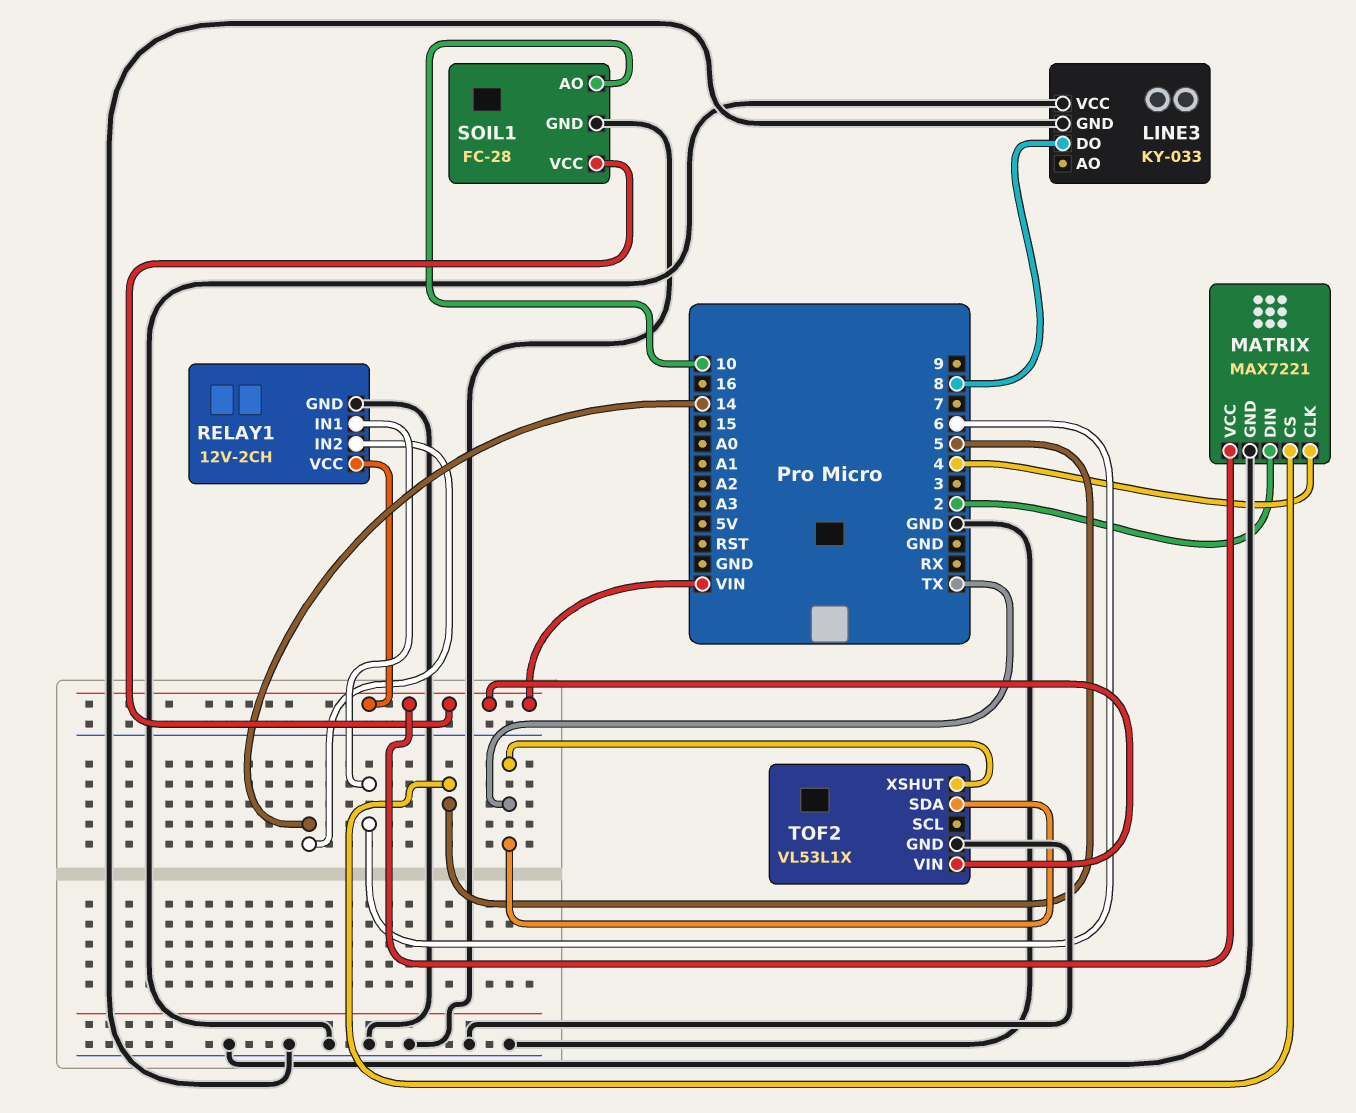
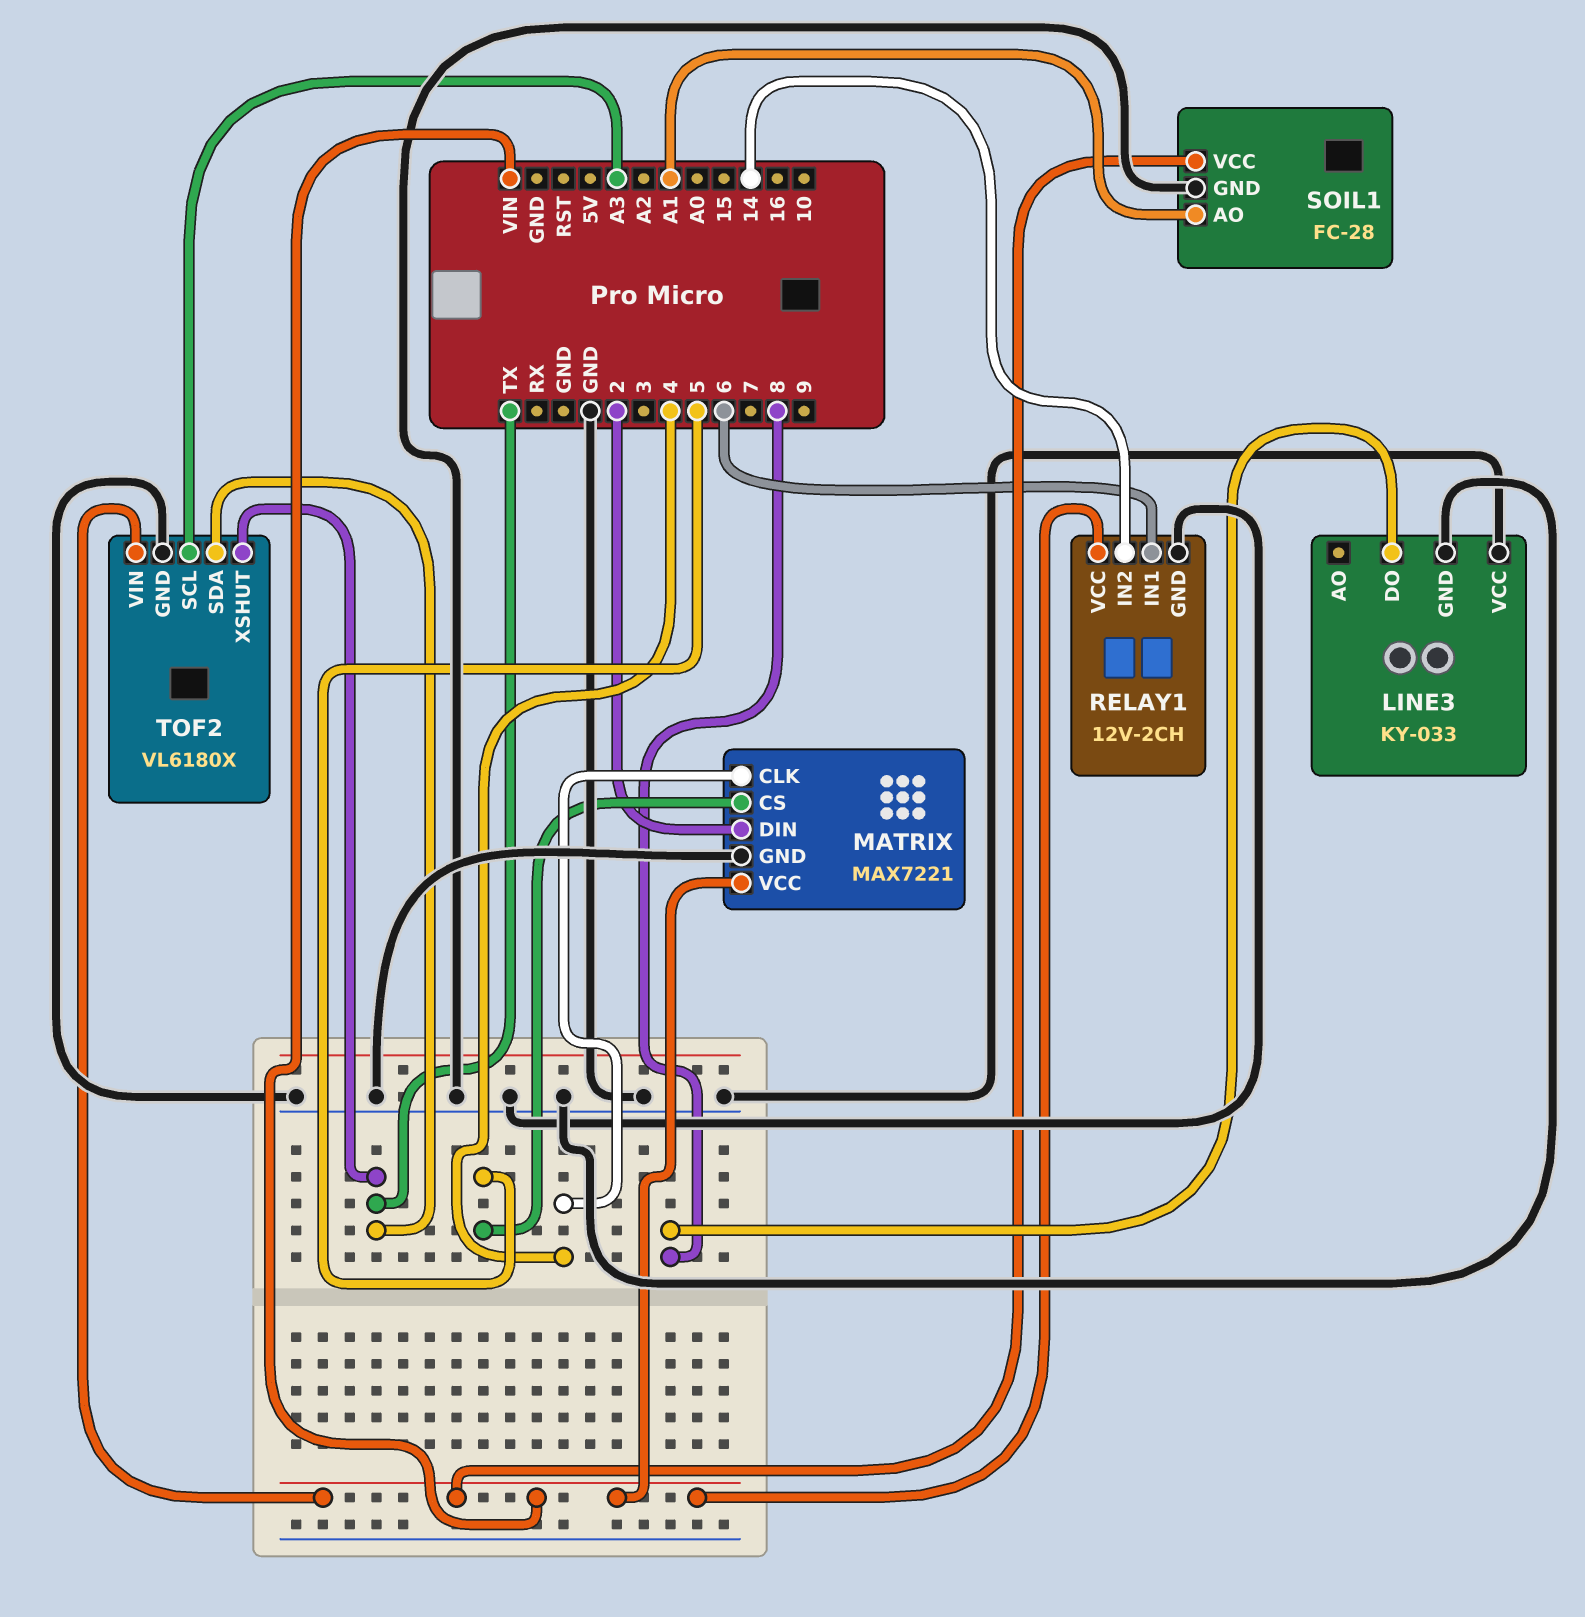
SOIL1 pin AO: 10 -> A1
TOF2: VL53L1X -> VL6180X
TOF2 pin SCL: none -> A3

